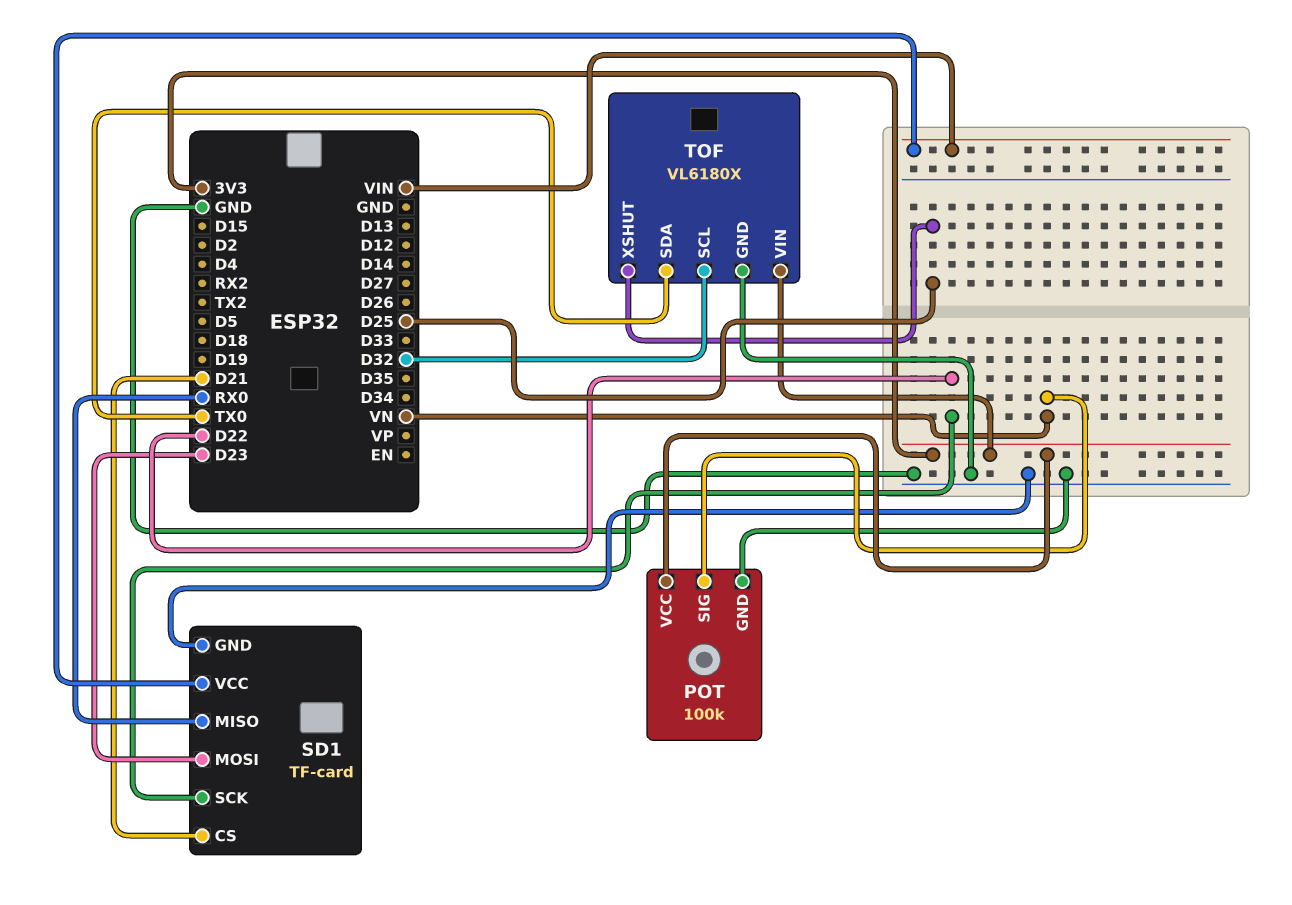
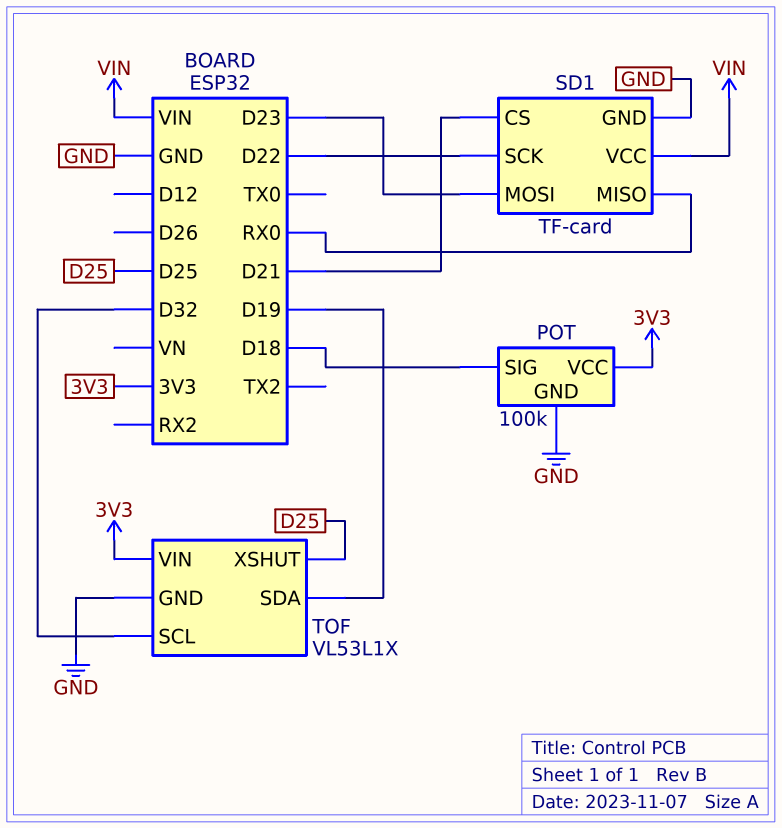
POT pin SIG: VN -> D18
TOF: VL6180X -> VL53L1X
TOF pin SDA: TX0 -> D19

